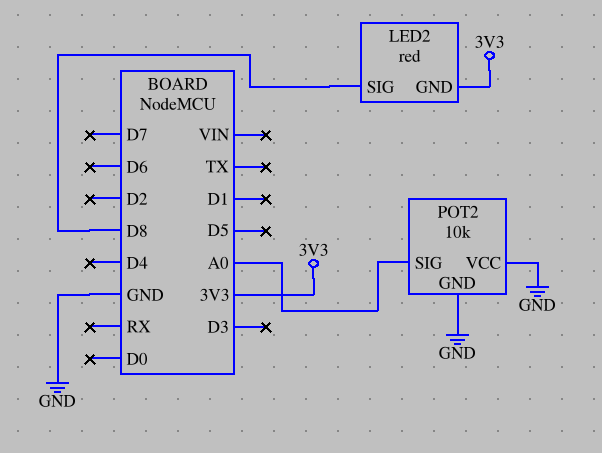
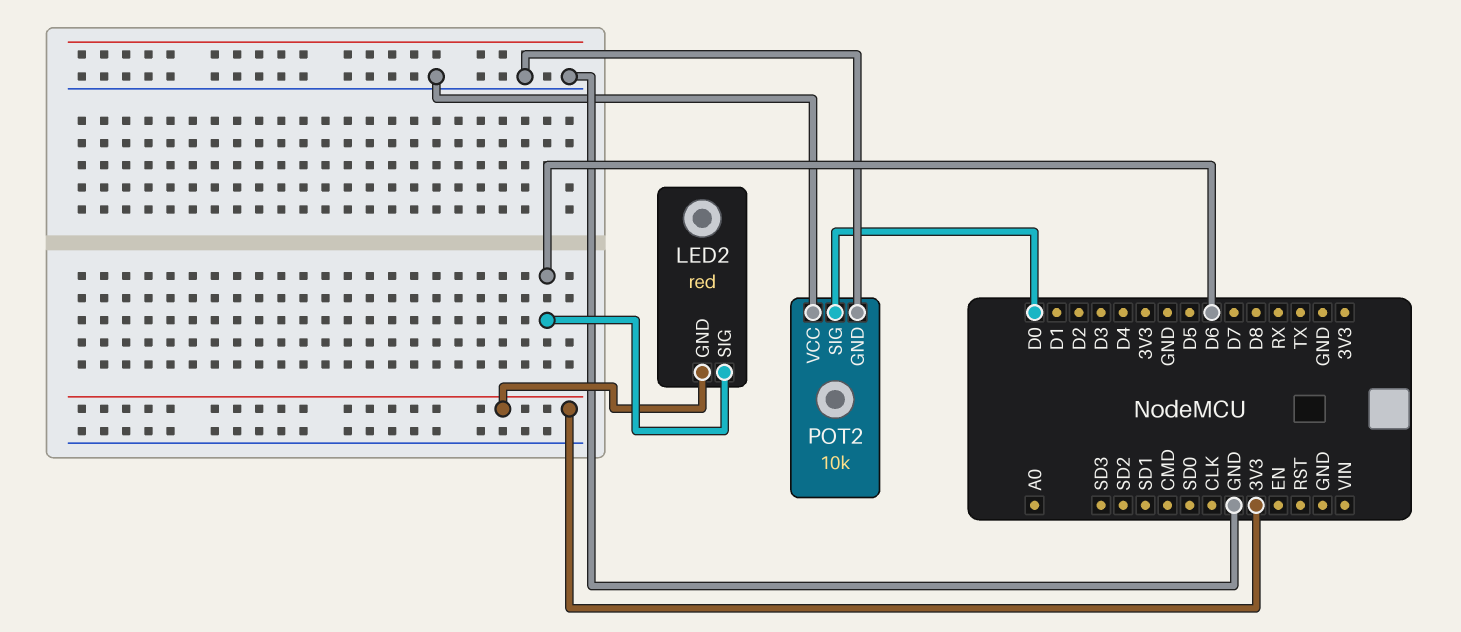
LED2 pin SIG: D8 -> D6
POT2 pin SIG: A0 -> D0

